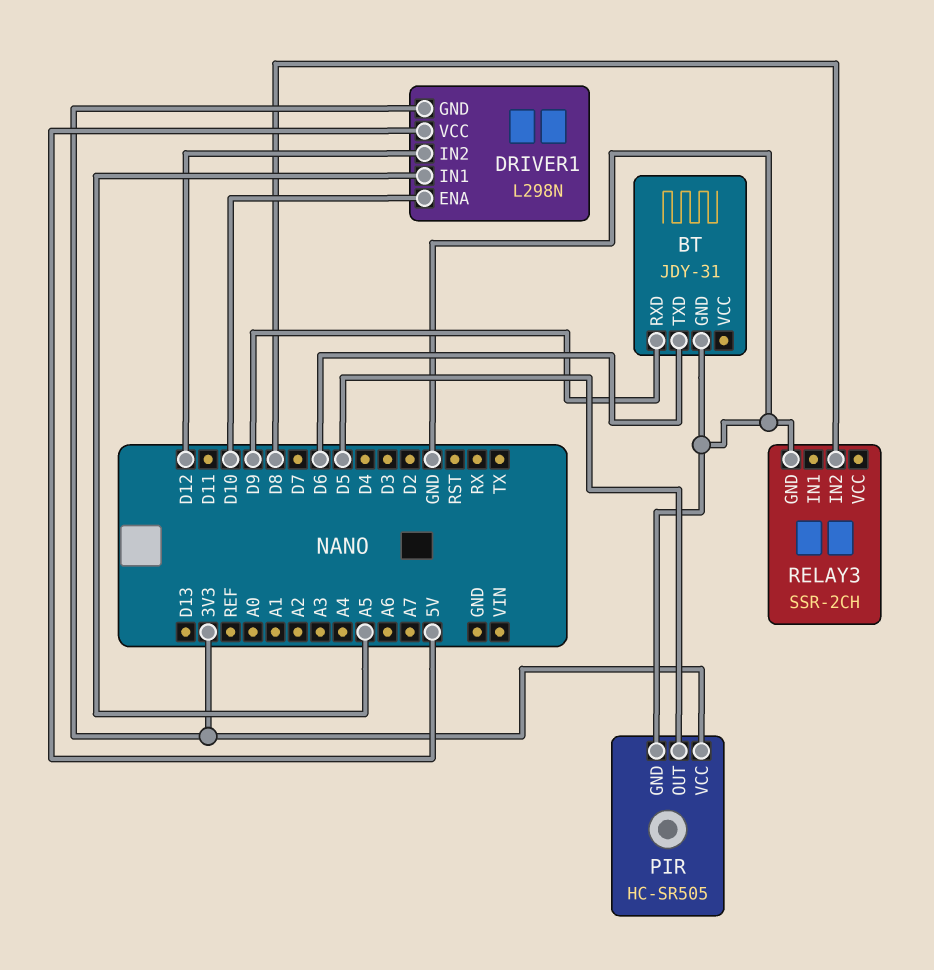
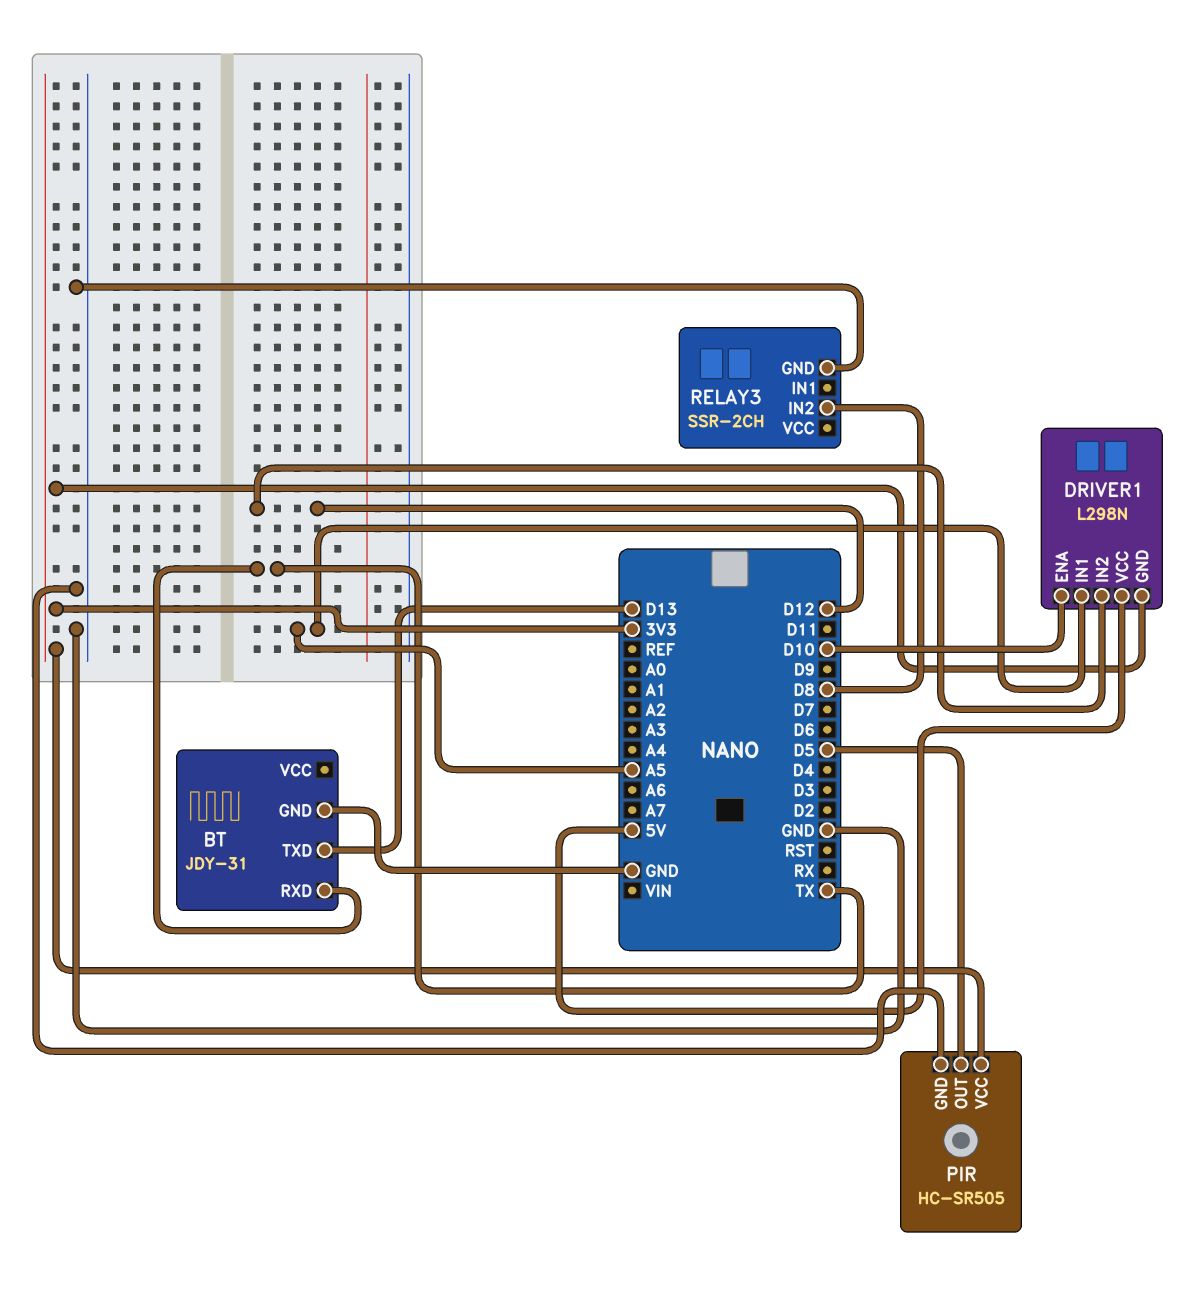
BT pin RXD: D9 -> TX
BT pin TXD: D6 -> D13

